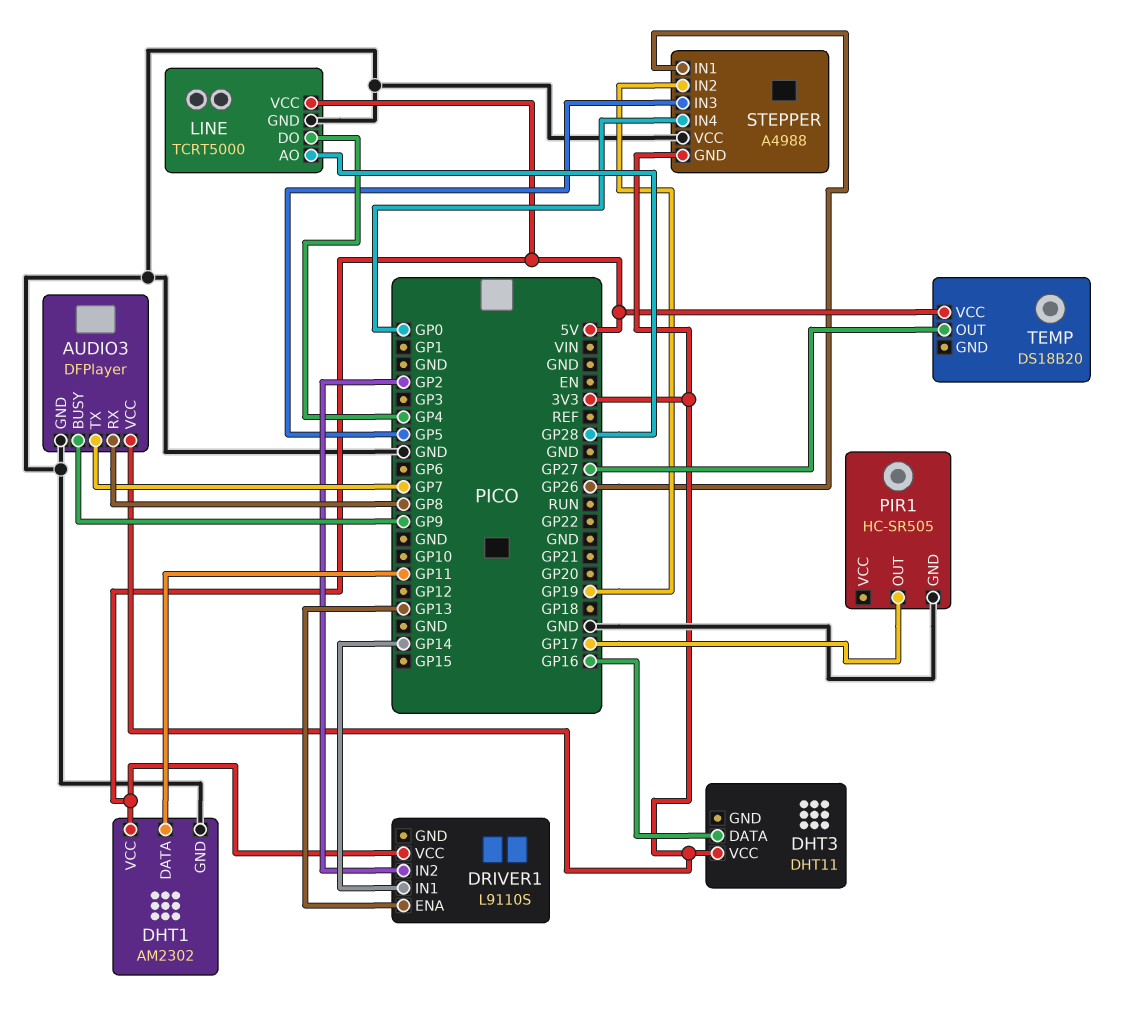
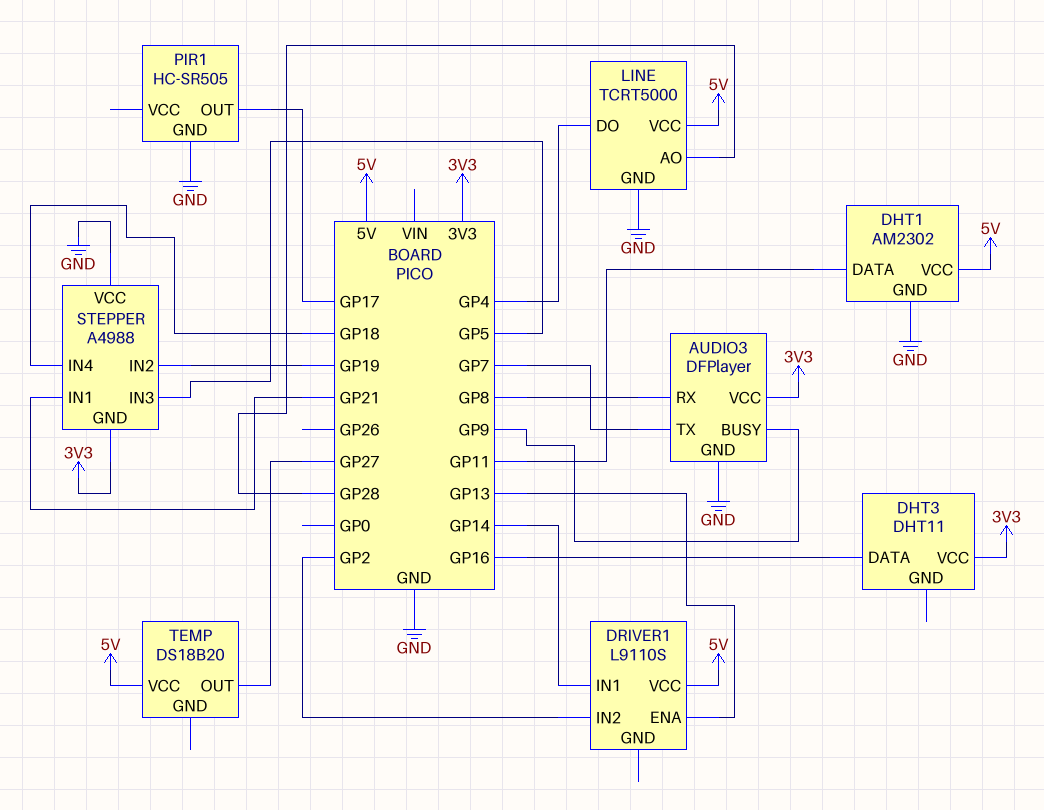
STEPPER pin IN1: GP26 -> GP21
STEPPER pin IN4: GP0 -> GP18

